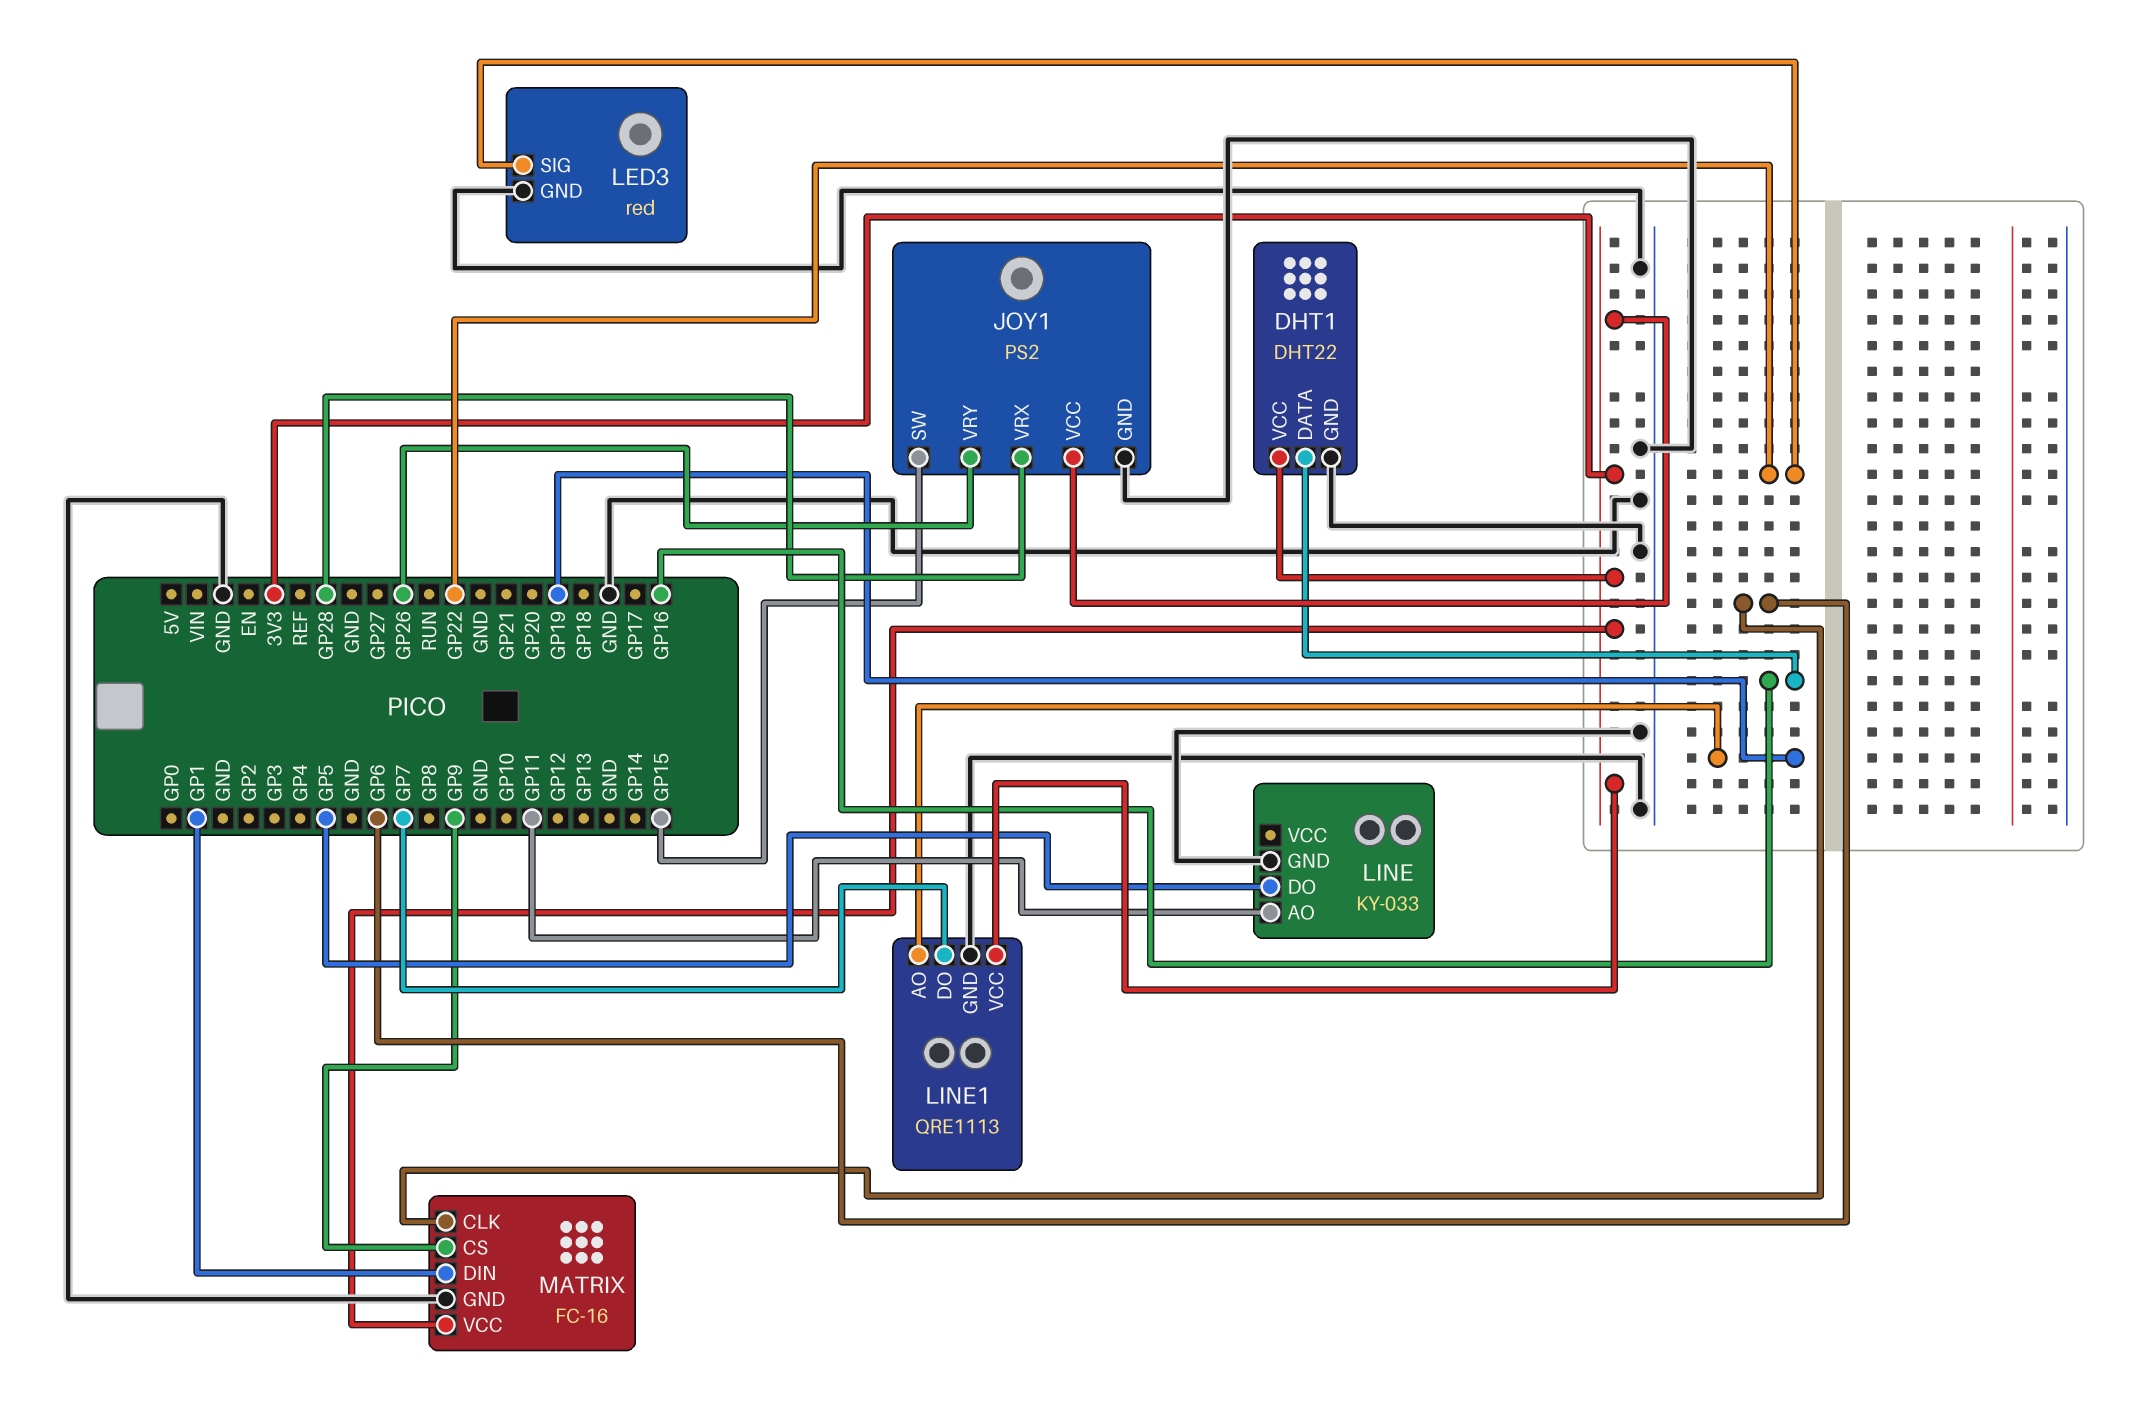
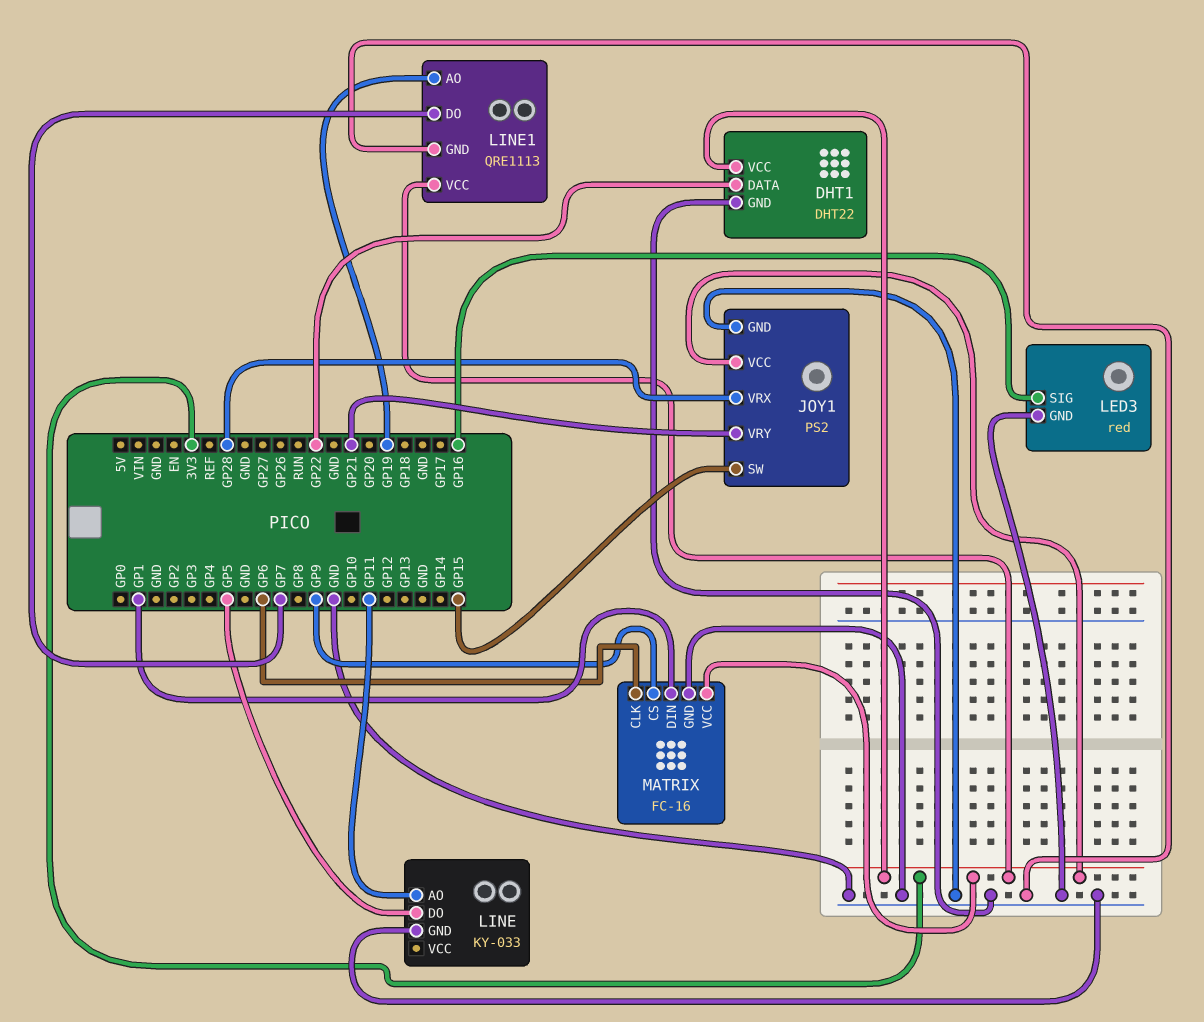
DHT1 pin DATA: GP16 -> GP22
JOY1 pin VRY: GP26 -> GP21
LED3 pin SIG: GP22 -> GP16

